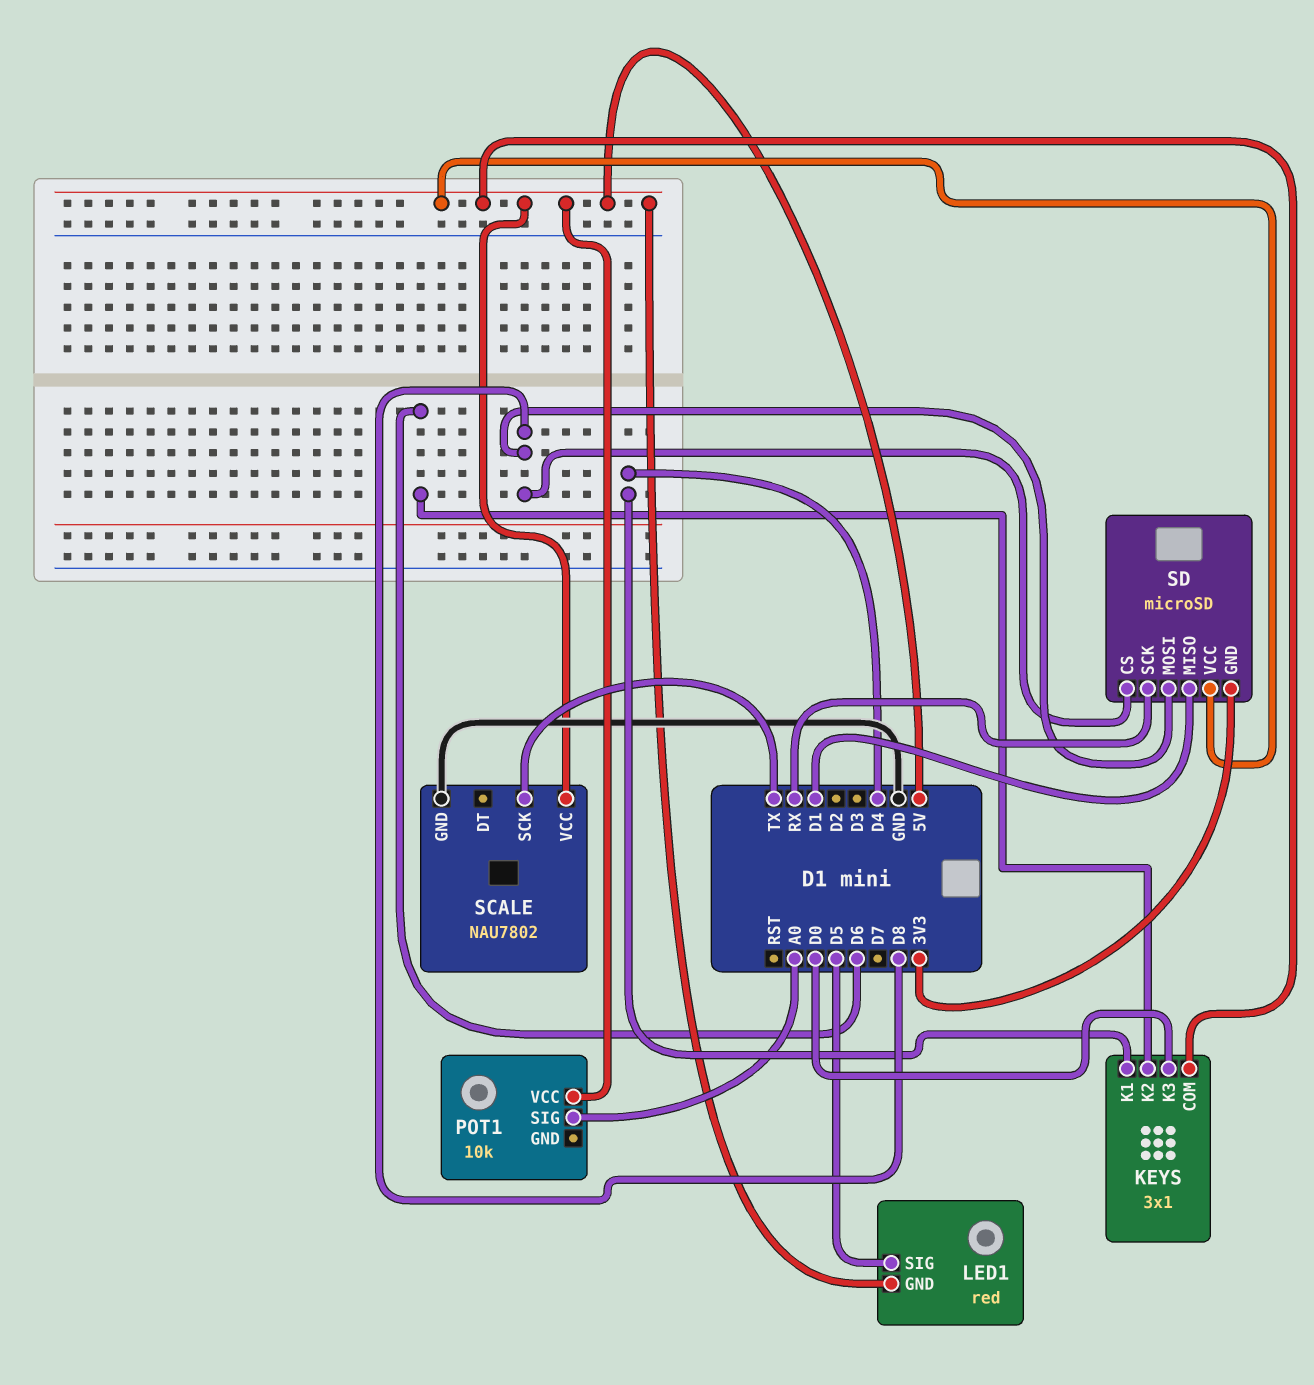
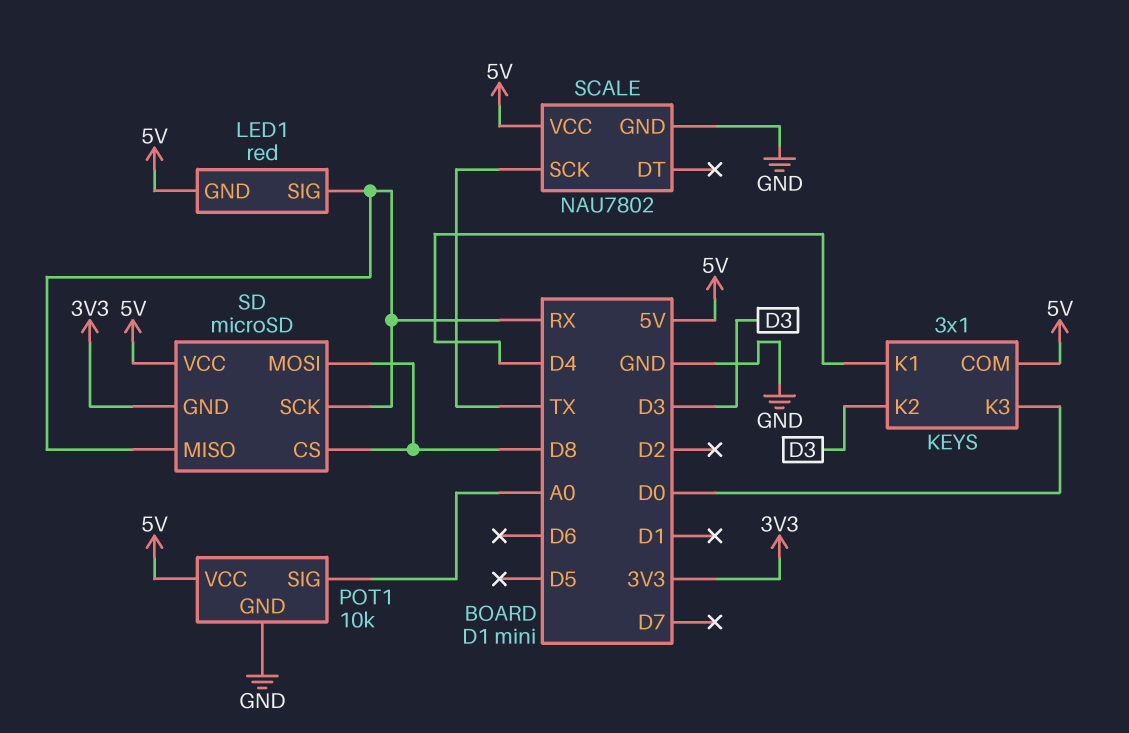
KEYS pin K2: D6 -> D3
LED1 pin SIG: D5 -> RX
POT1 pin GND: none -> GND
SD pin MISO: D1 -> RX

